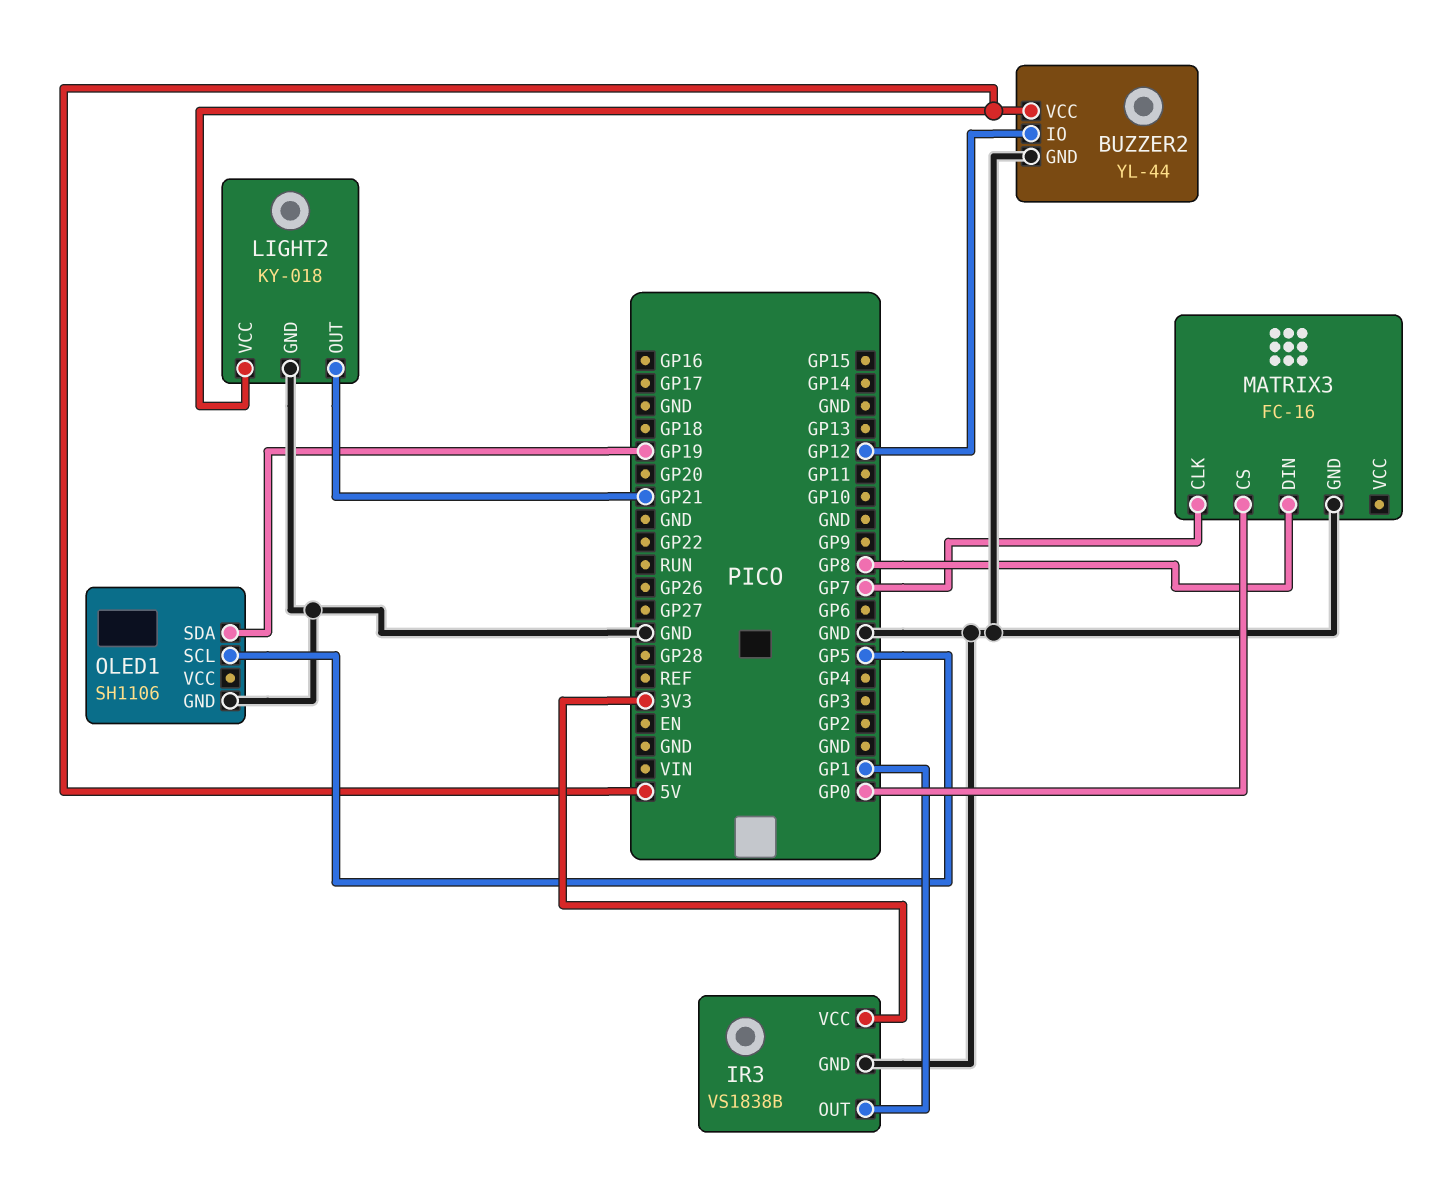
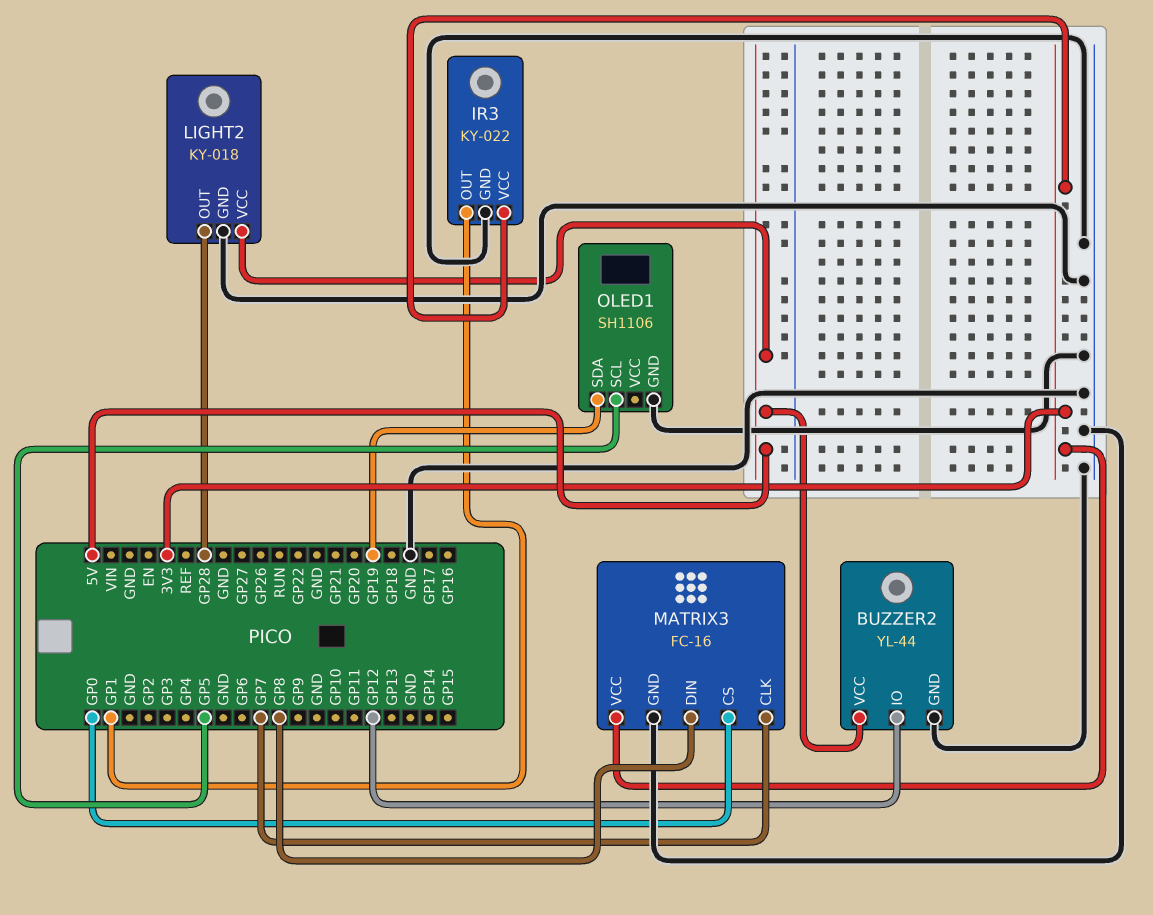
IR3: VS1838B -> KY-022
LIGHT2 pin OUT: GP21 -> GP28
MATRIX3 pin VCC: none -> 3V3

